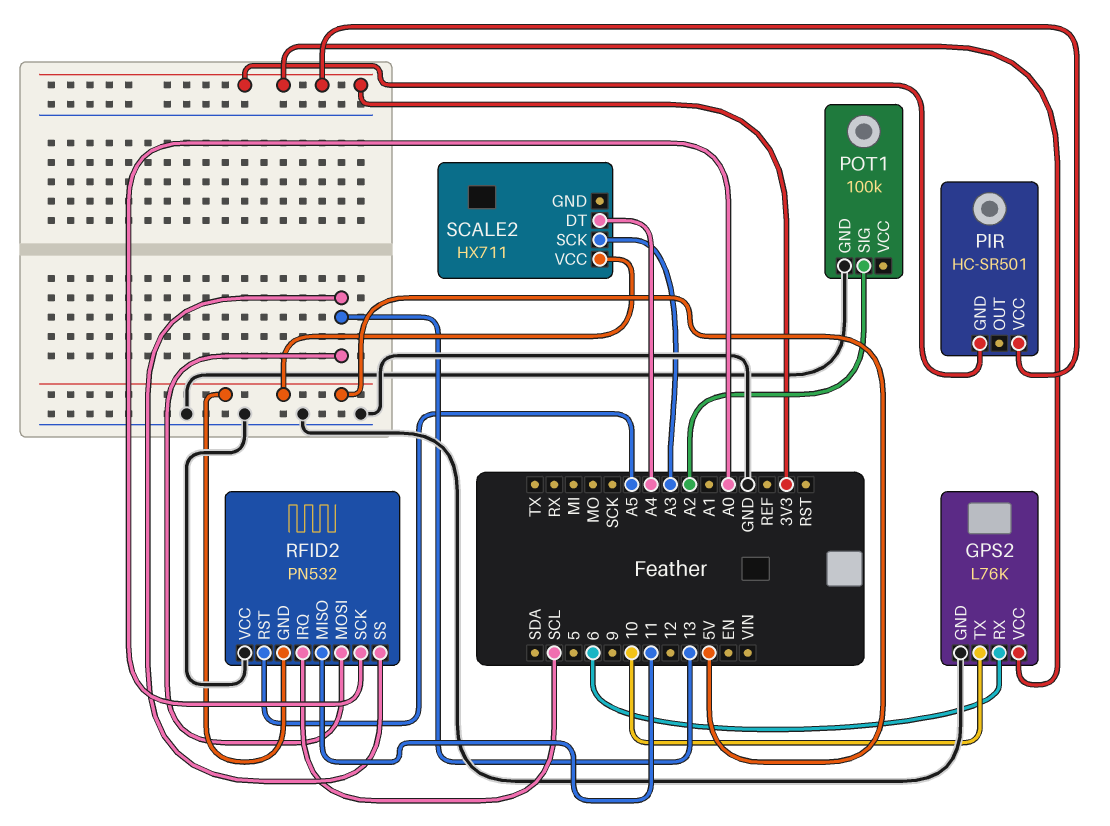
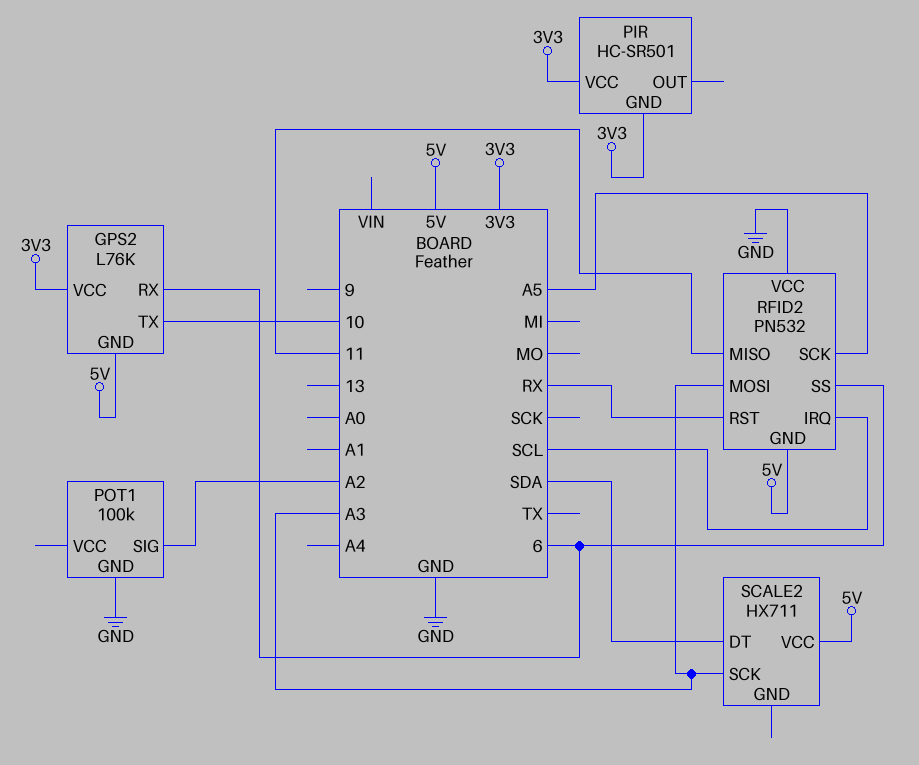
GPS2 pin GND: GND -> 5V
RFID2 pin MOSI: 13 -> A3
RFID2 pin RST: A5 -> RX
RFID2 pin SCK: A0 -> A5
RFID2 pin SS: 13 -> 6
SCALE2 pin DT: A4 -> SDA

